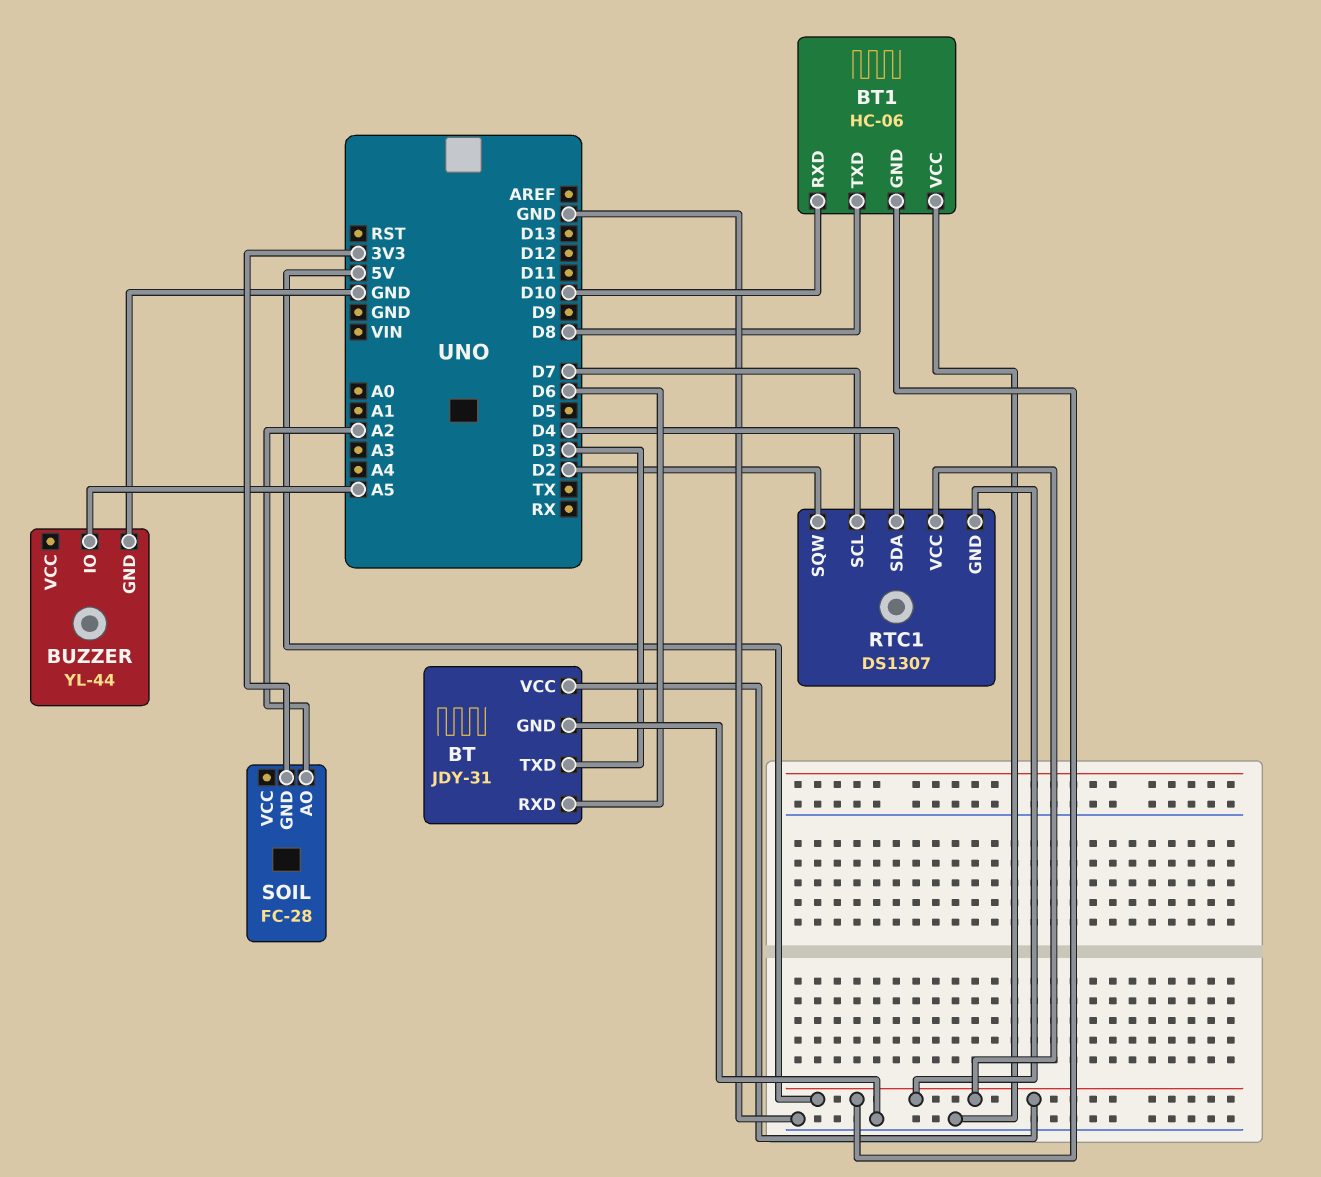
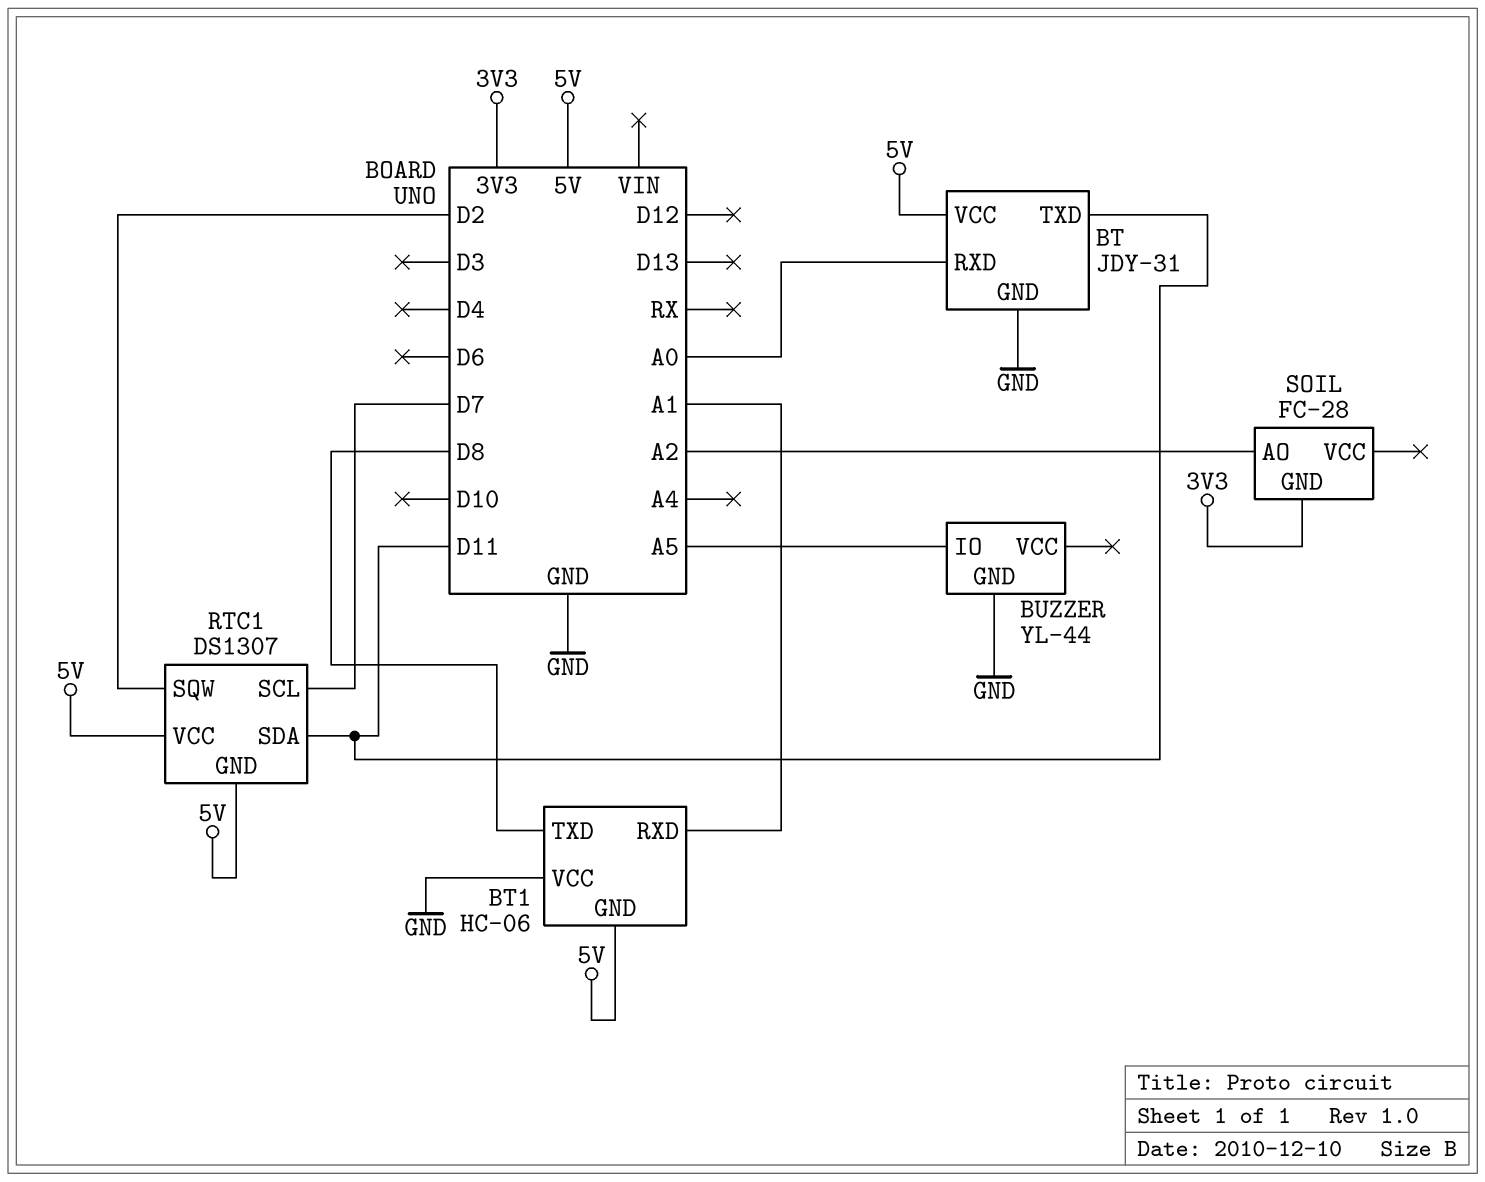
BT pin RXD: D6 -> A0
BT pin TXD: D3 -> D11
BT1 pin RXD: D10 -> A1
RTC1 pin SDA: D4 -> D11

